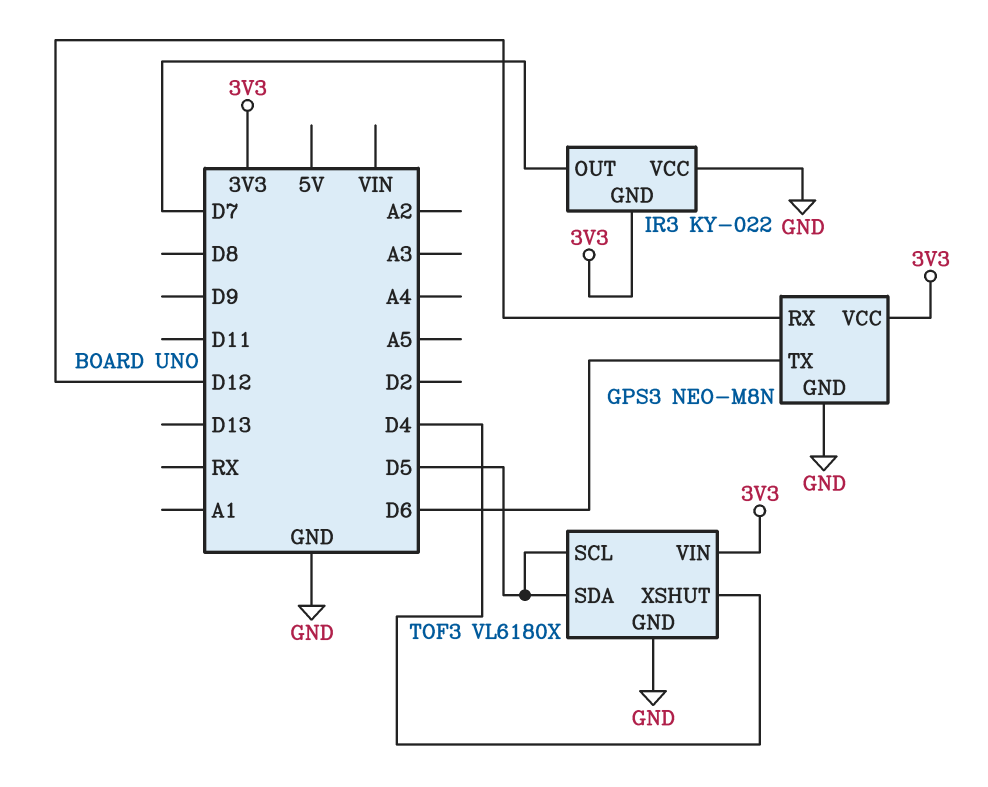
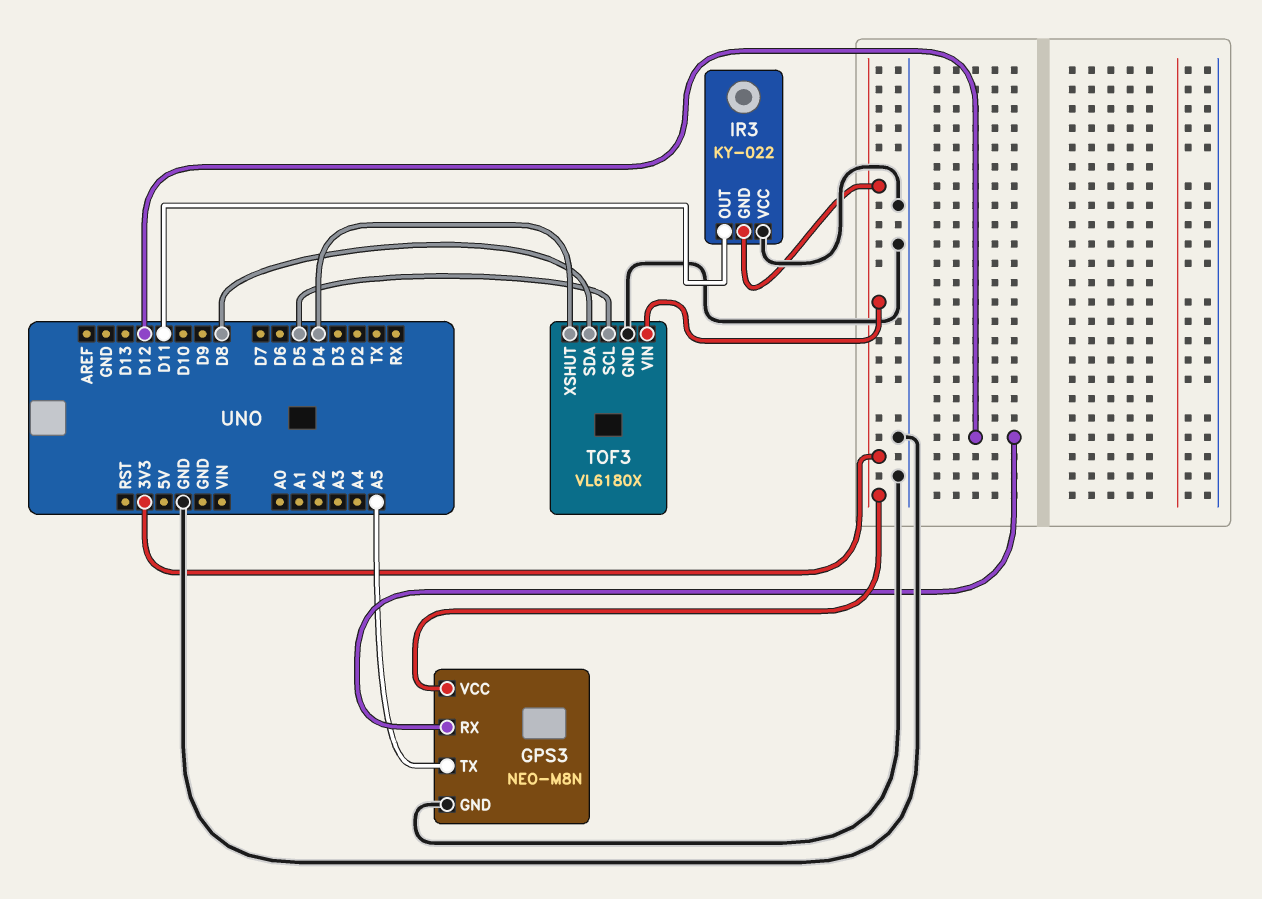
GPS3 pin TX: D6 -> A5
IR3 pin OUT: D7 -> D11
TOF3 pin SDA: D5 -> D8

